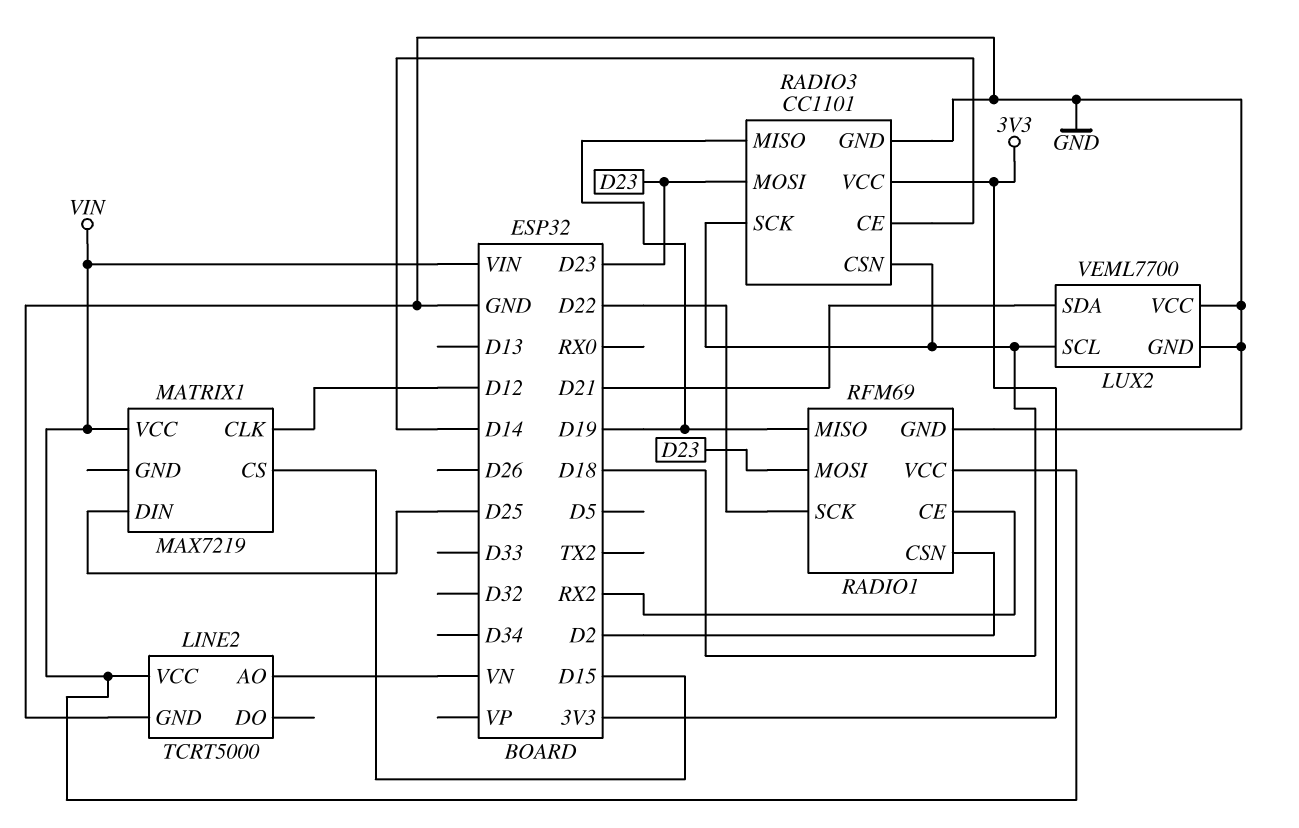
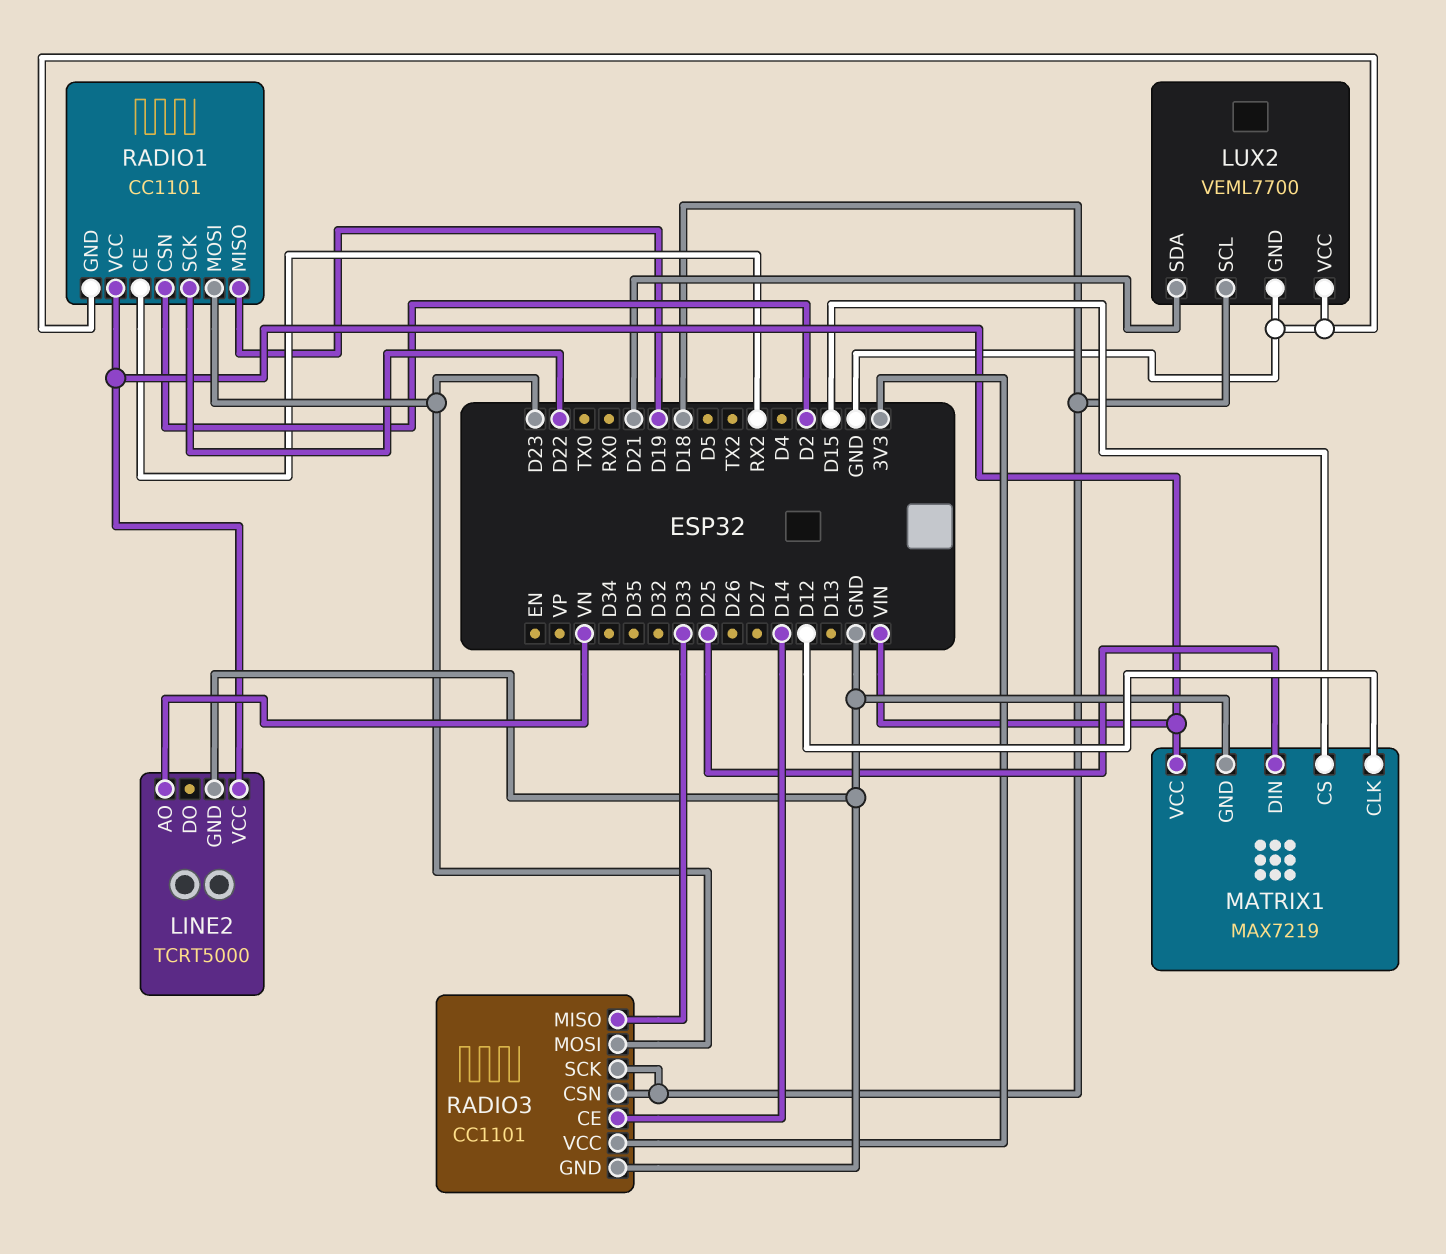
MATRIX1 pin GND: none -> GND
RADIO1: RFM69 -> CC1101
RADIO3 pin MISO: D19 -> D33

